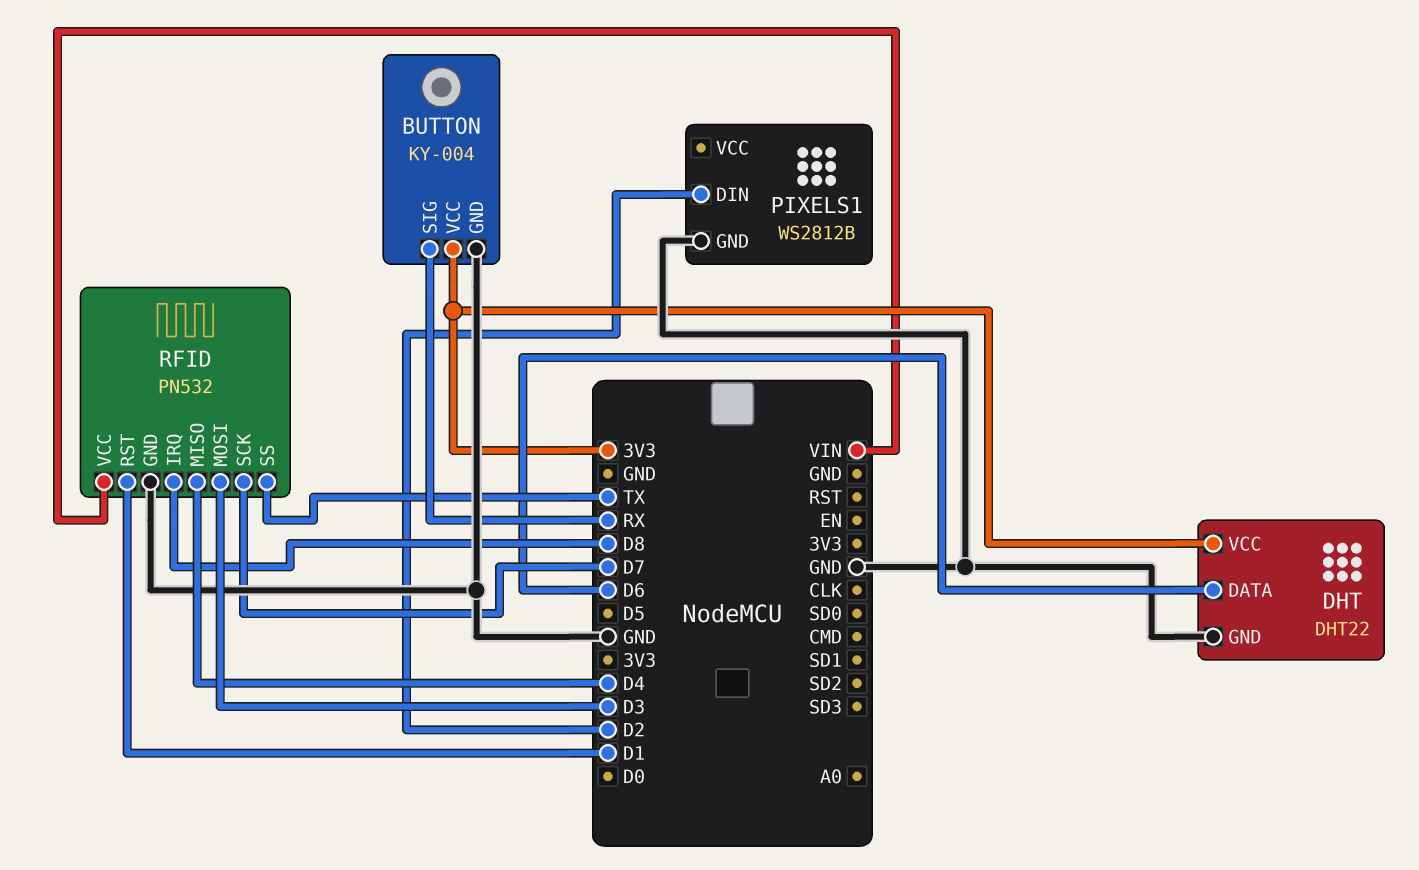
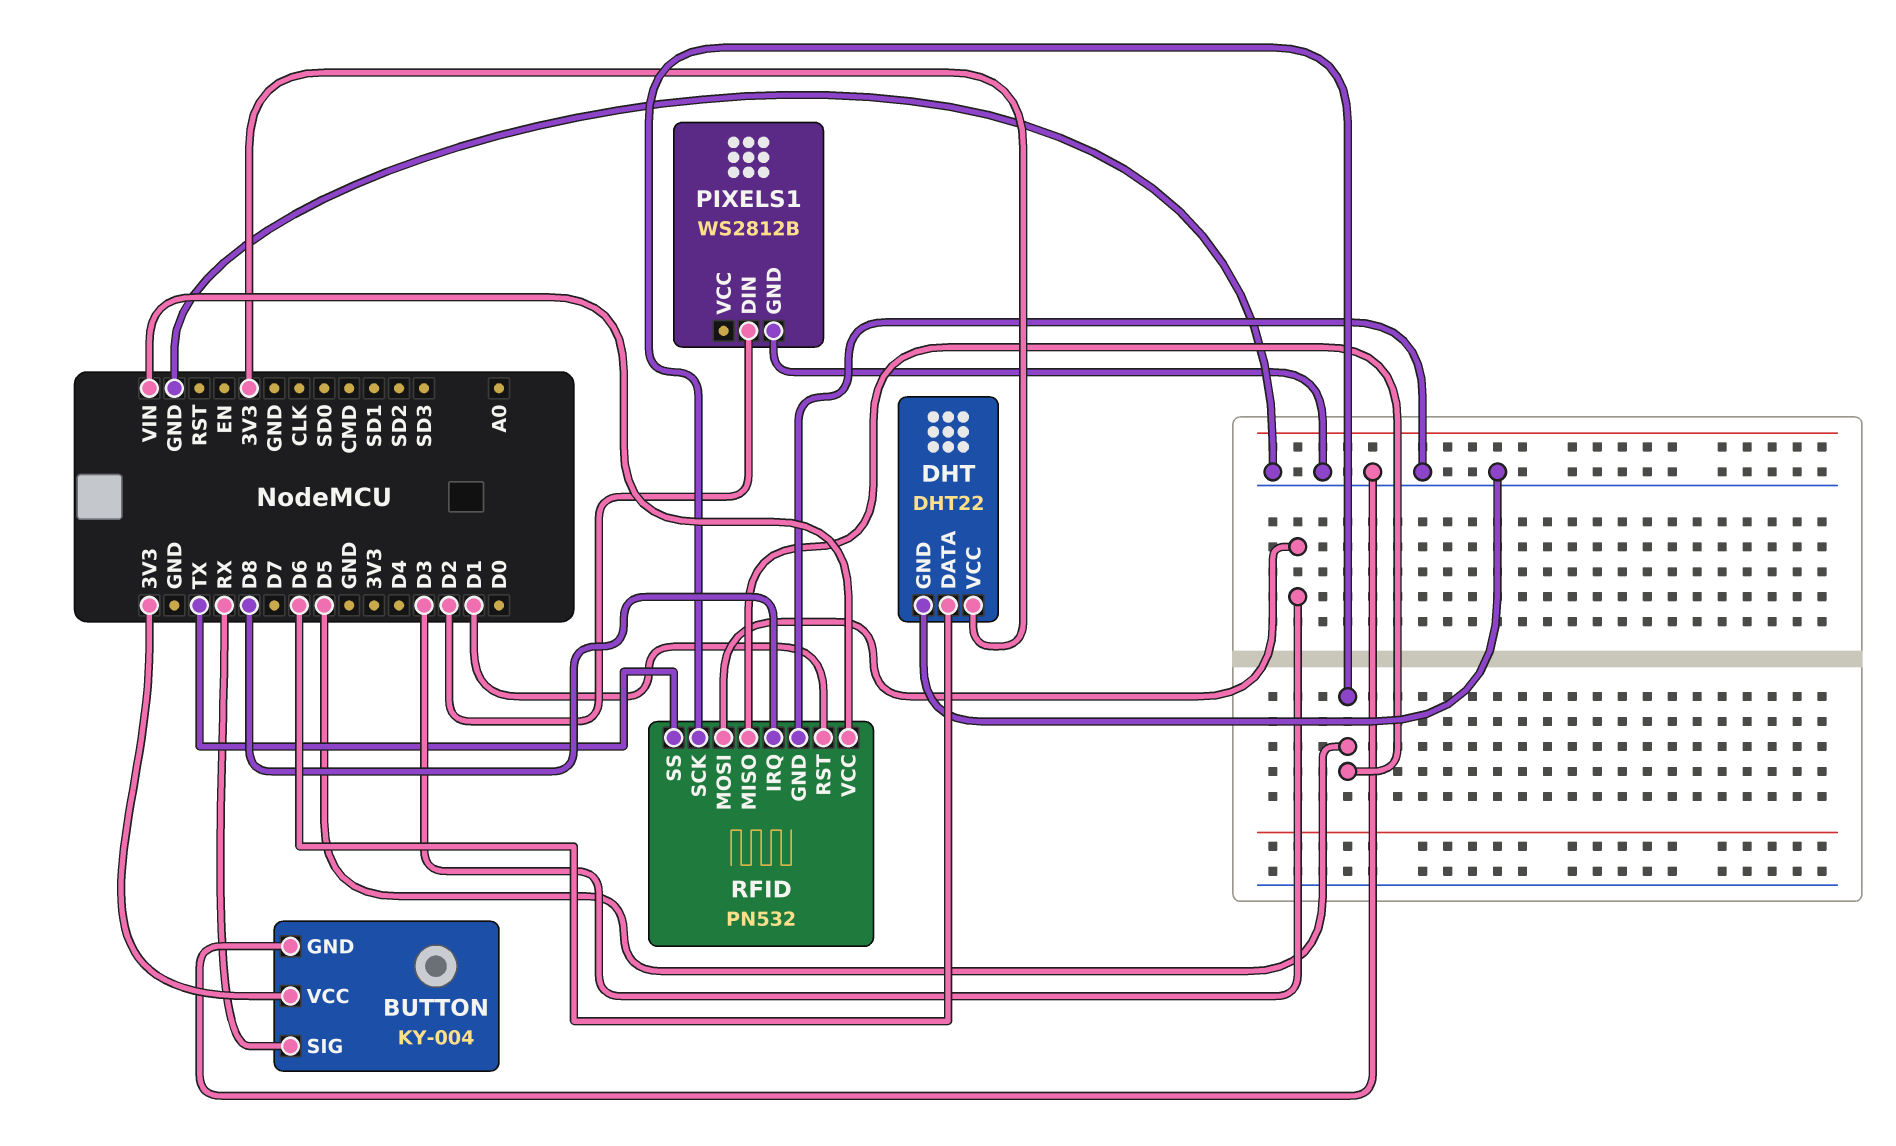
RFID pin MISO: D4 -> D5
RFID pin SCK: D7 -> D5

